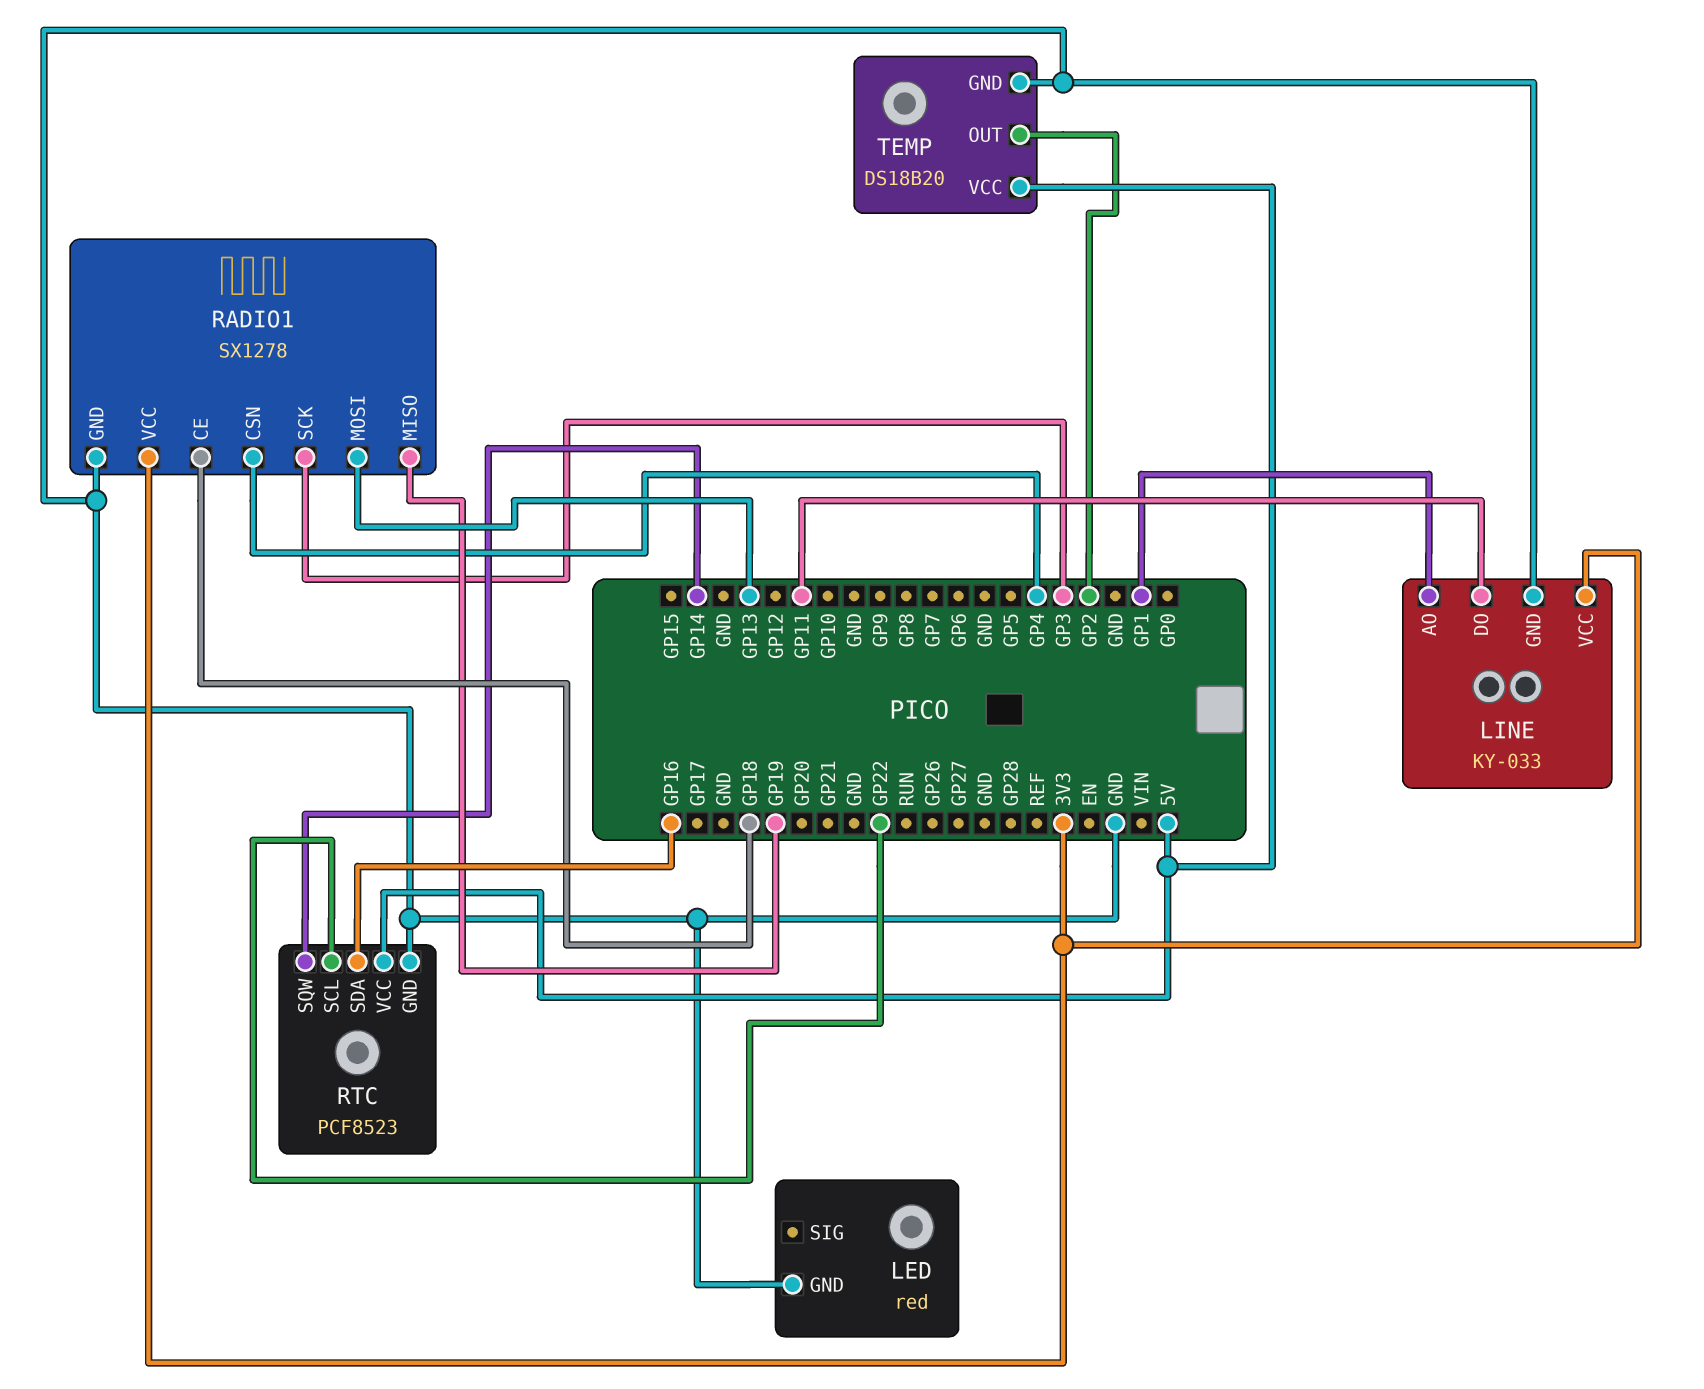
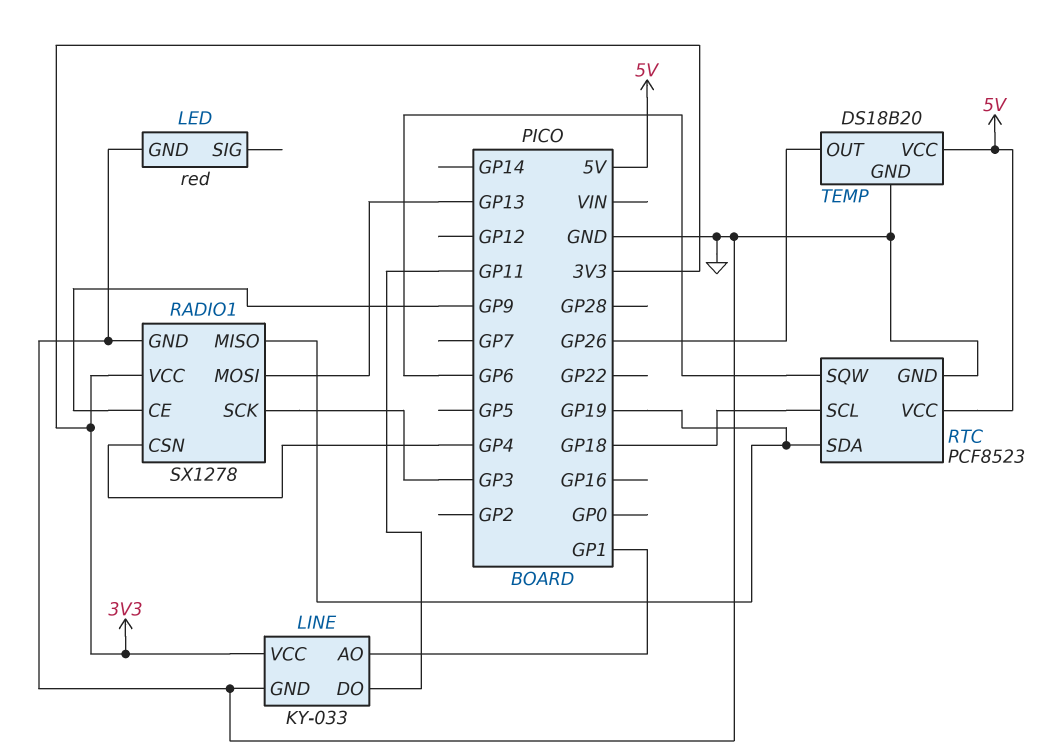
RADIO1 pin CE: GP18 -> GP9
RTC pin SCL: GP22 -> GP18
RTC pin SDA: GP16 -> GP19
RTC pin SQW: GP14 -> GP6
TEMP pin OUT: GP2 -> GP26

